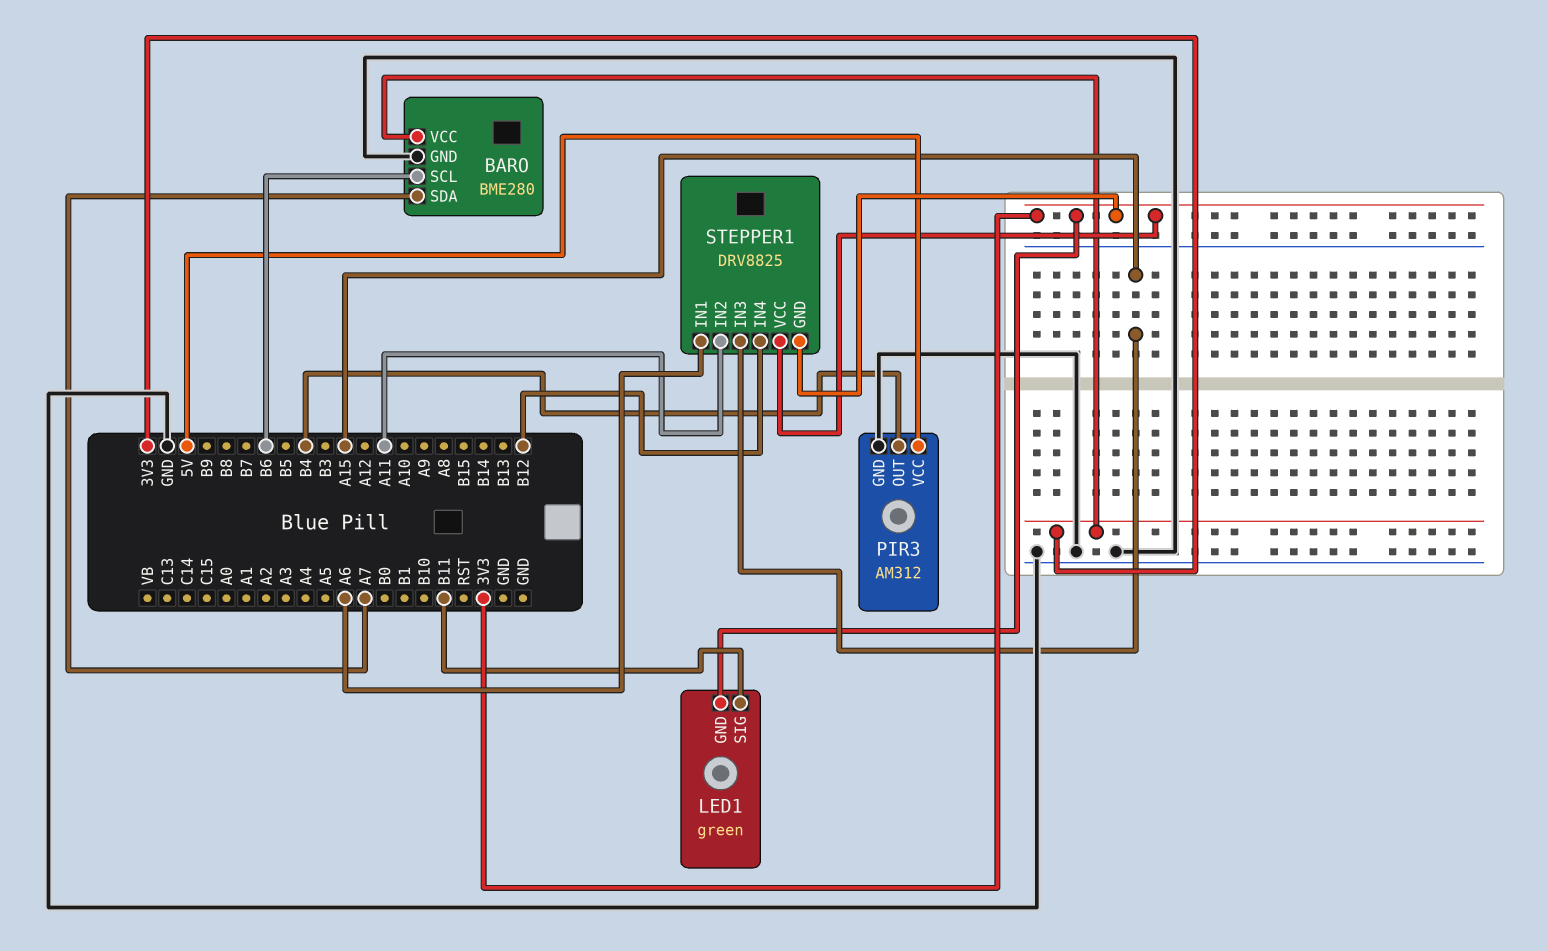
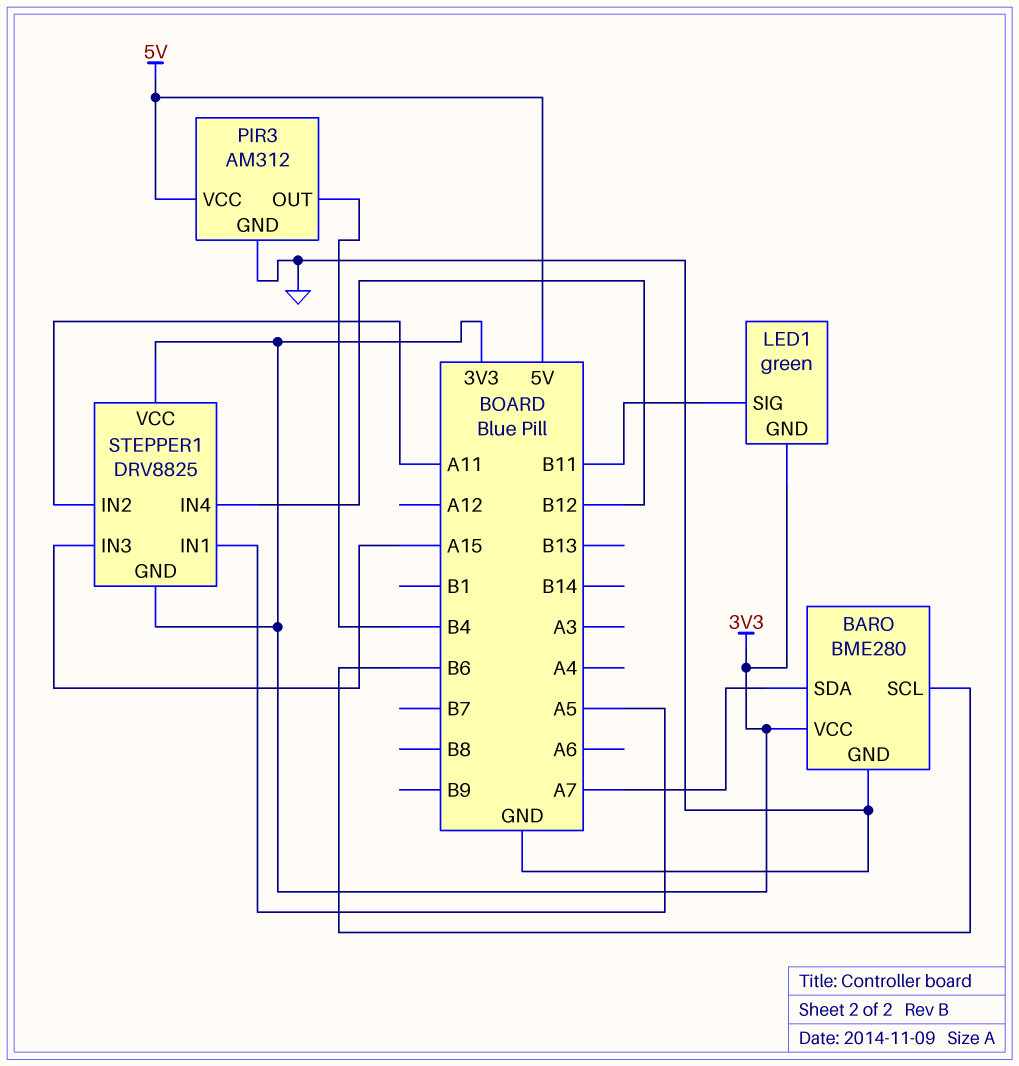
STEPPER1 pin IN1: A6 -> A5

